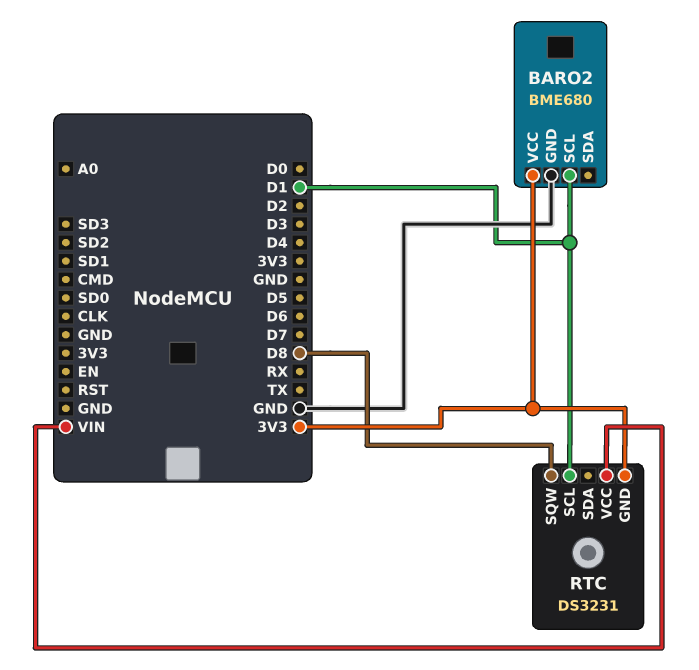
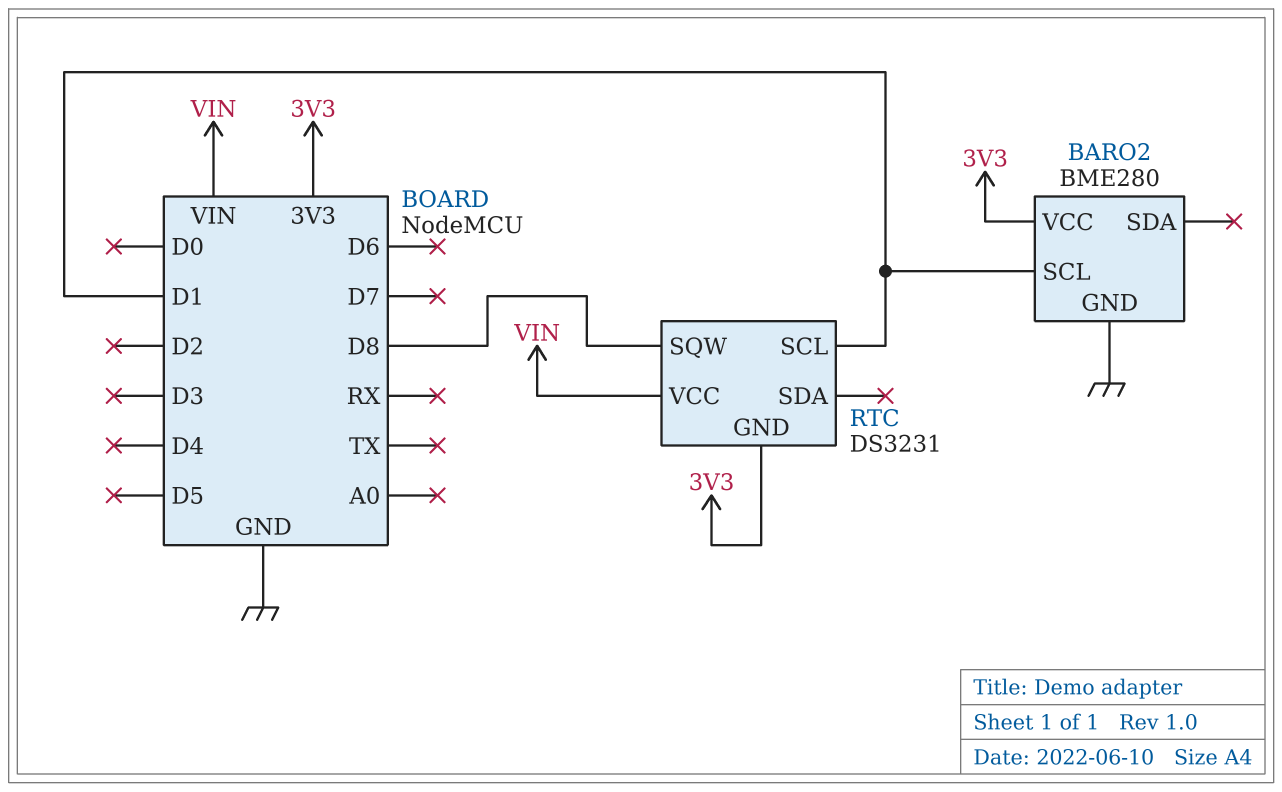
BARO2: BME680 -> BME280

